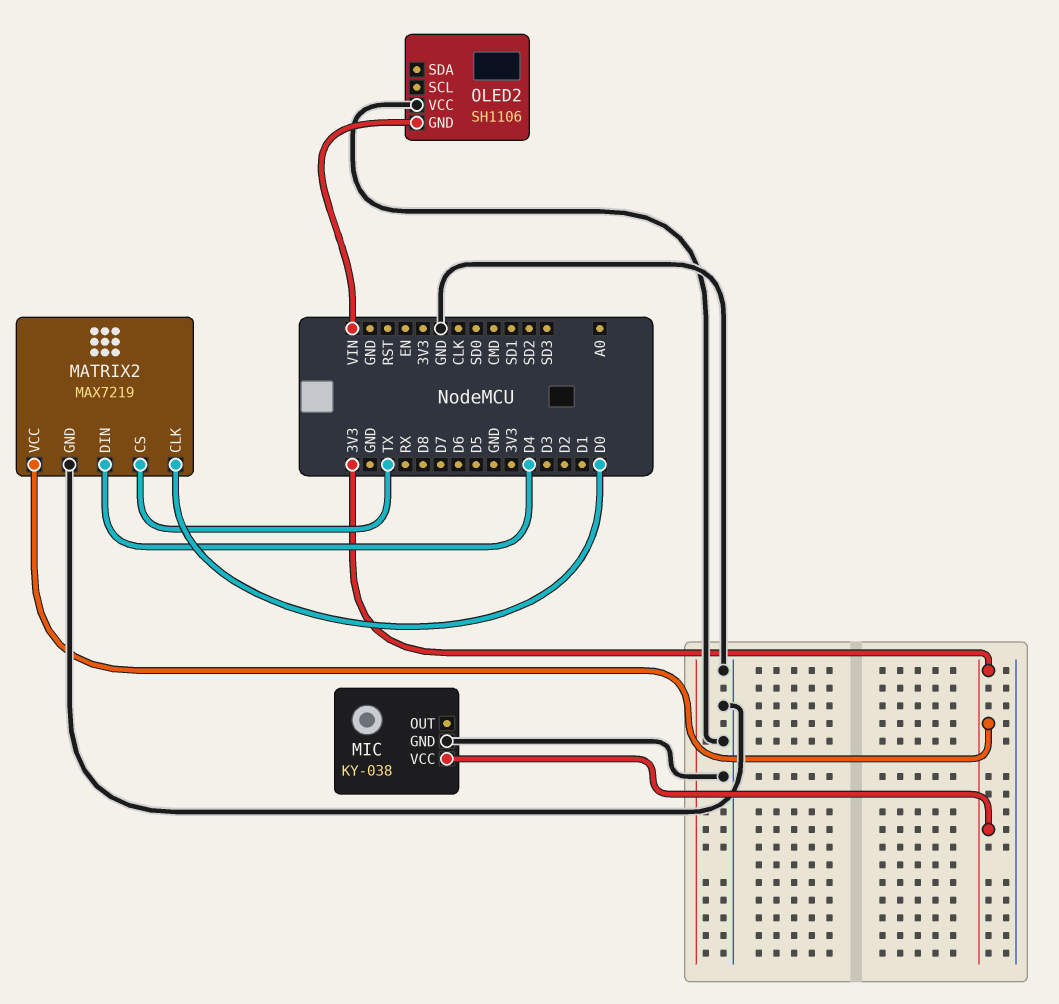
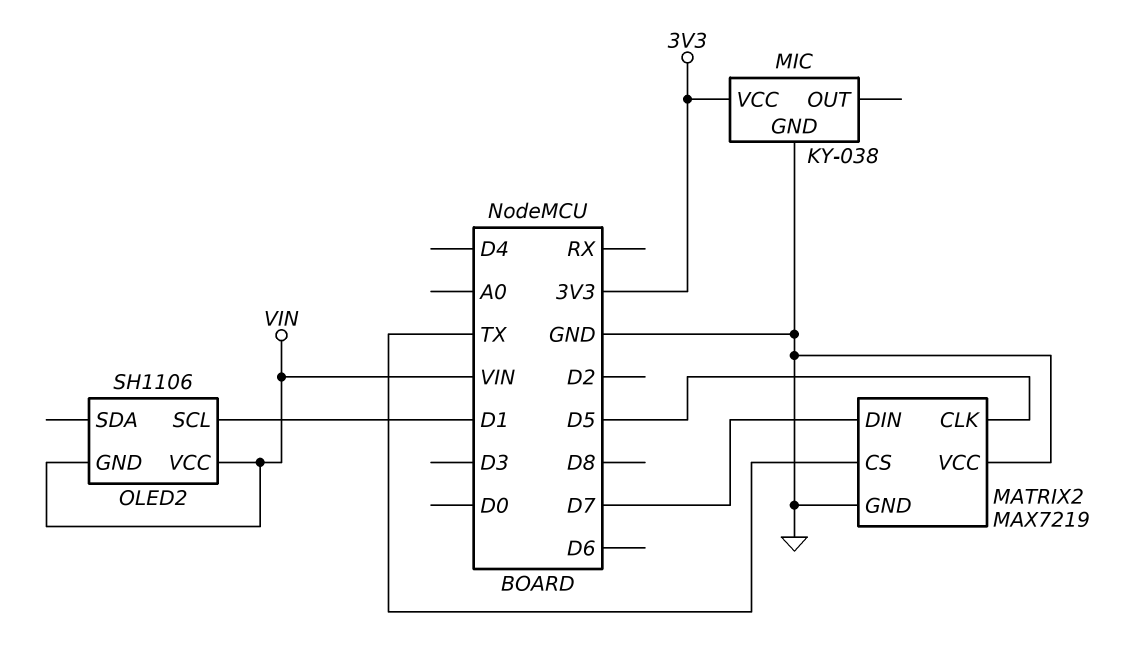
MATRIX2 pin CLK: D0 -> D5
MATRIX2 pin DIN: D4 -> D7
MATRIX2 pin VCC: 3V3 -> GND
OLED2 pin SCL: none -> D1
OLED2 pin VCC: GND -> VIN

